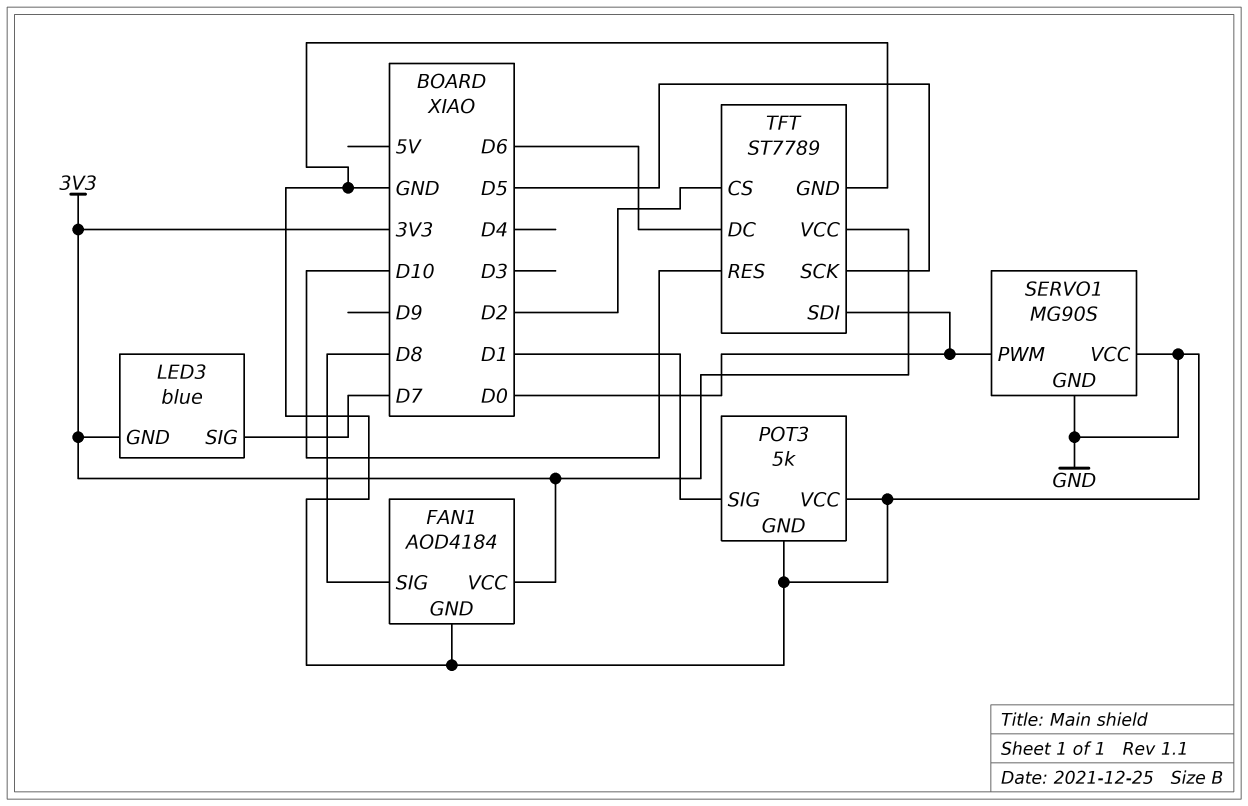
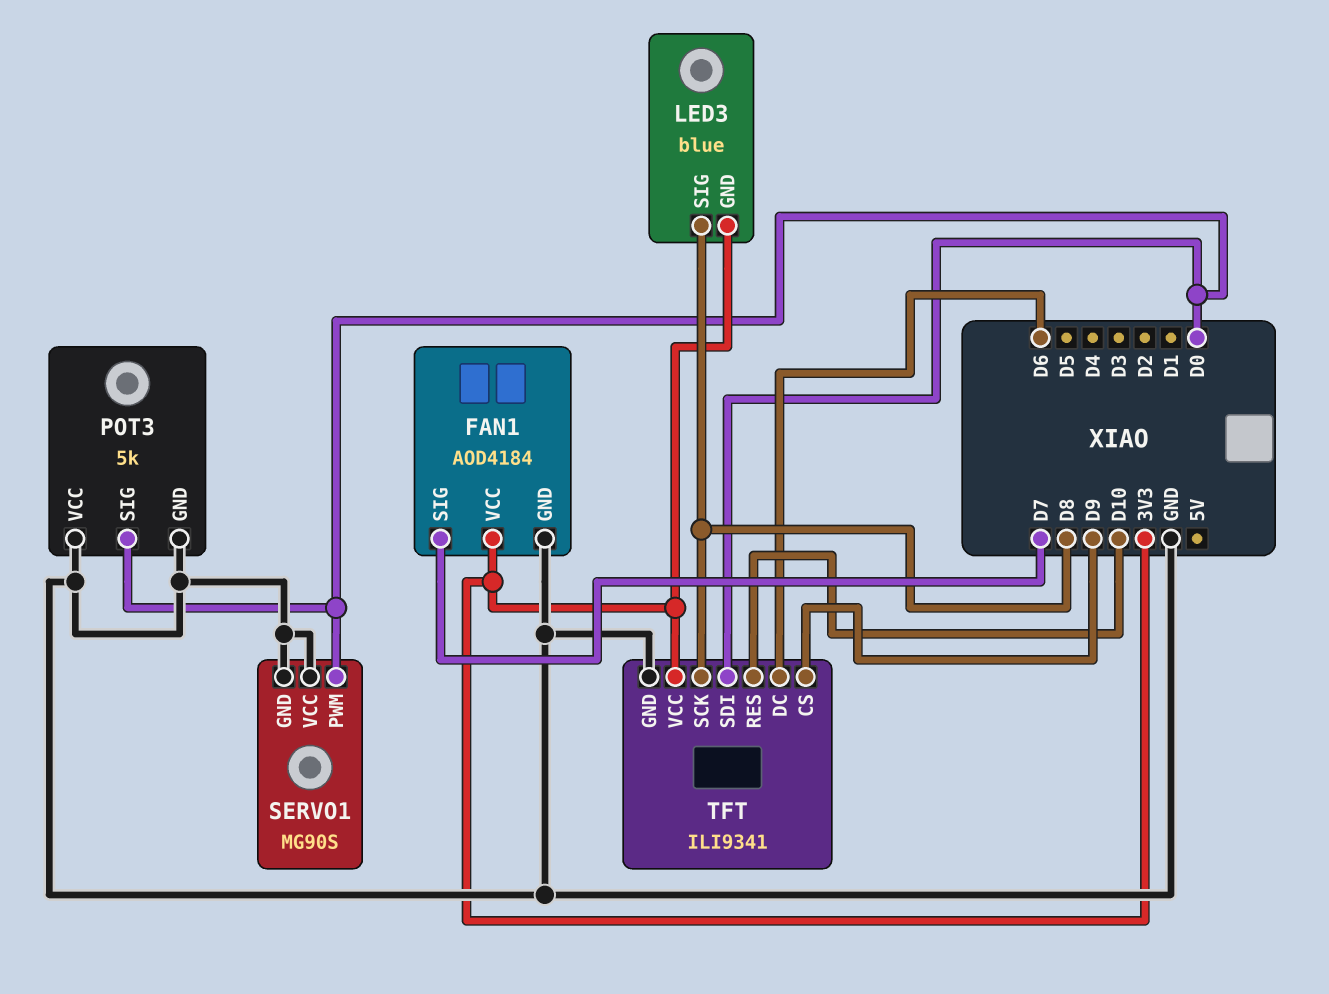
FAN1 pin SIG: D8 -> D7
LED3 pin SIG: D7 -> D8
POT3 pin SIG: D1 -> D0
TFT: ST7789 -> ILI9341
TFT pin CS: D2 -> D9
TFT pin SCK: D5 -> D8

